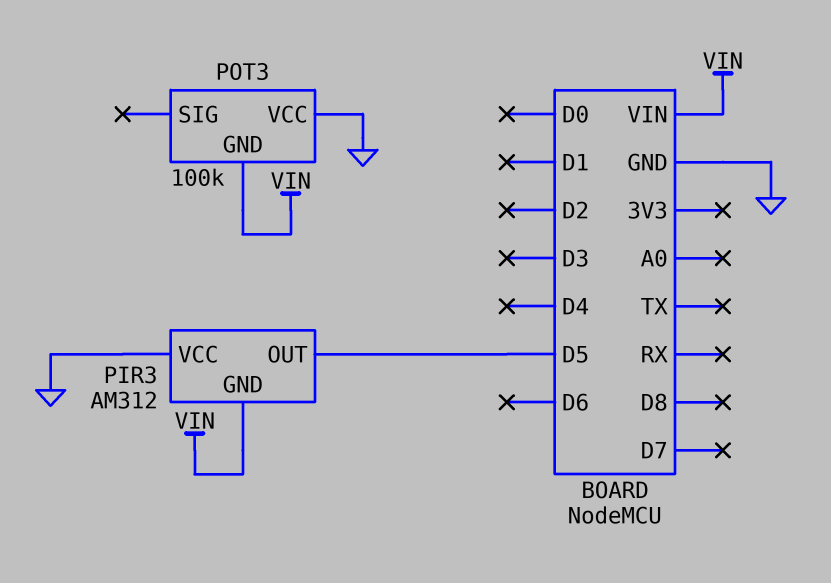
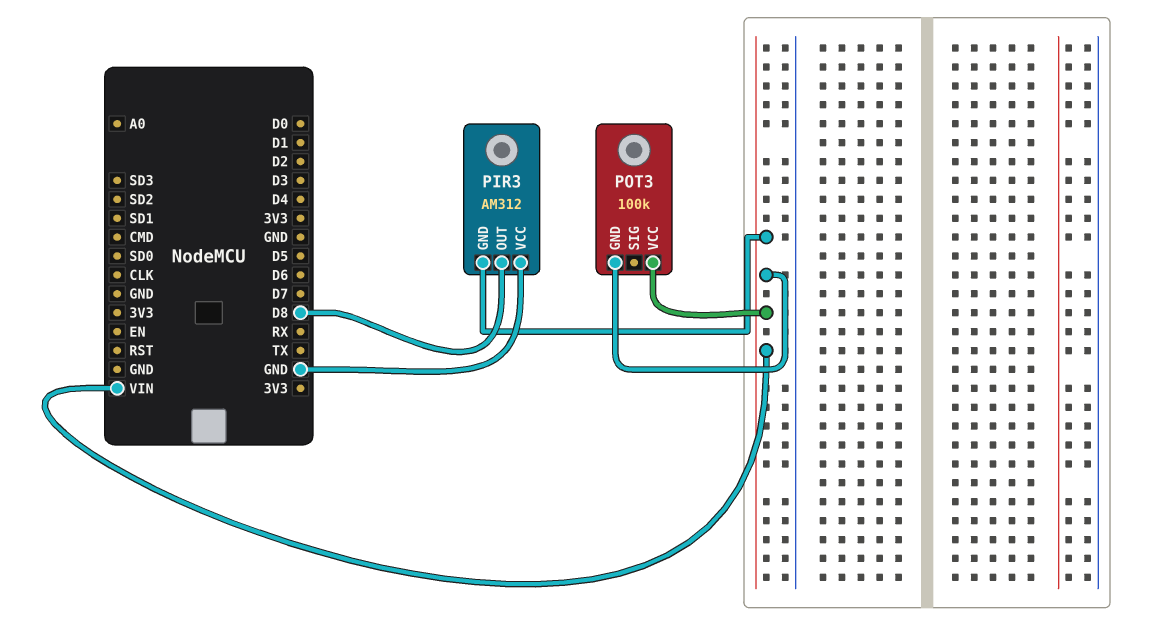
PIR3 pin OUT: D5 -> D8
POT3 pin VCC: GND -> VIN

